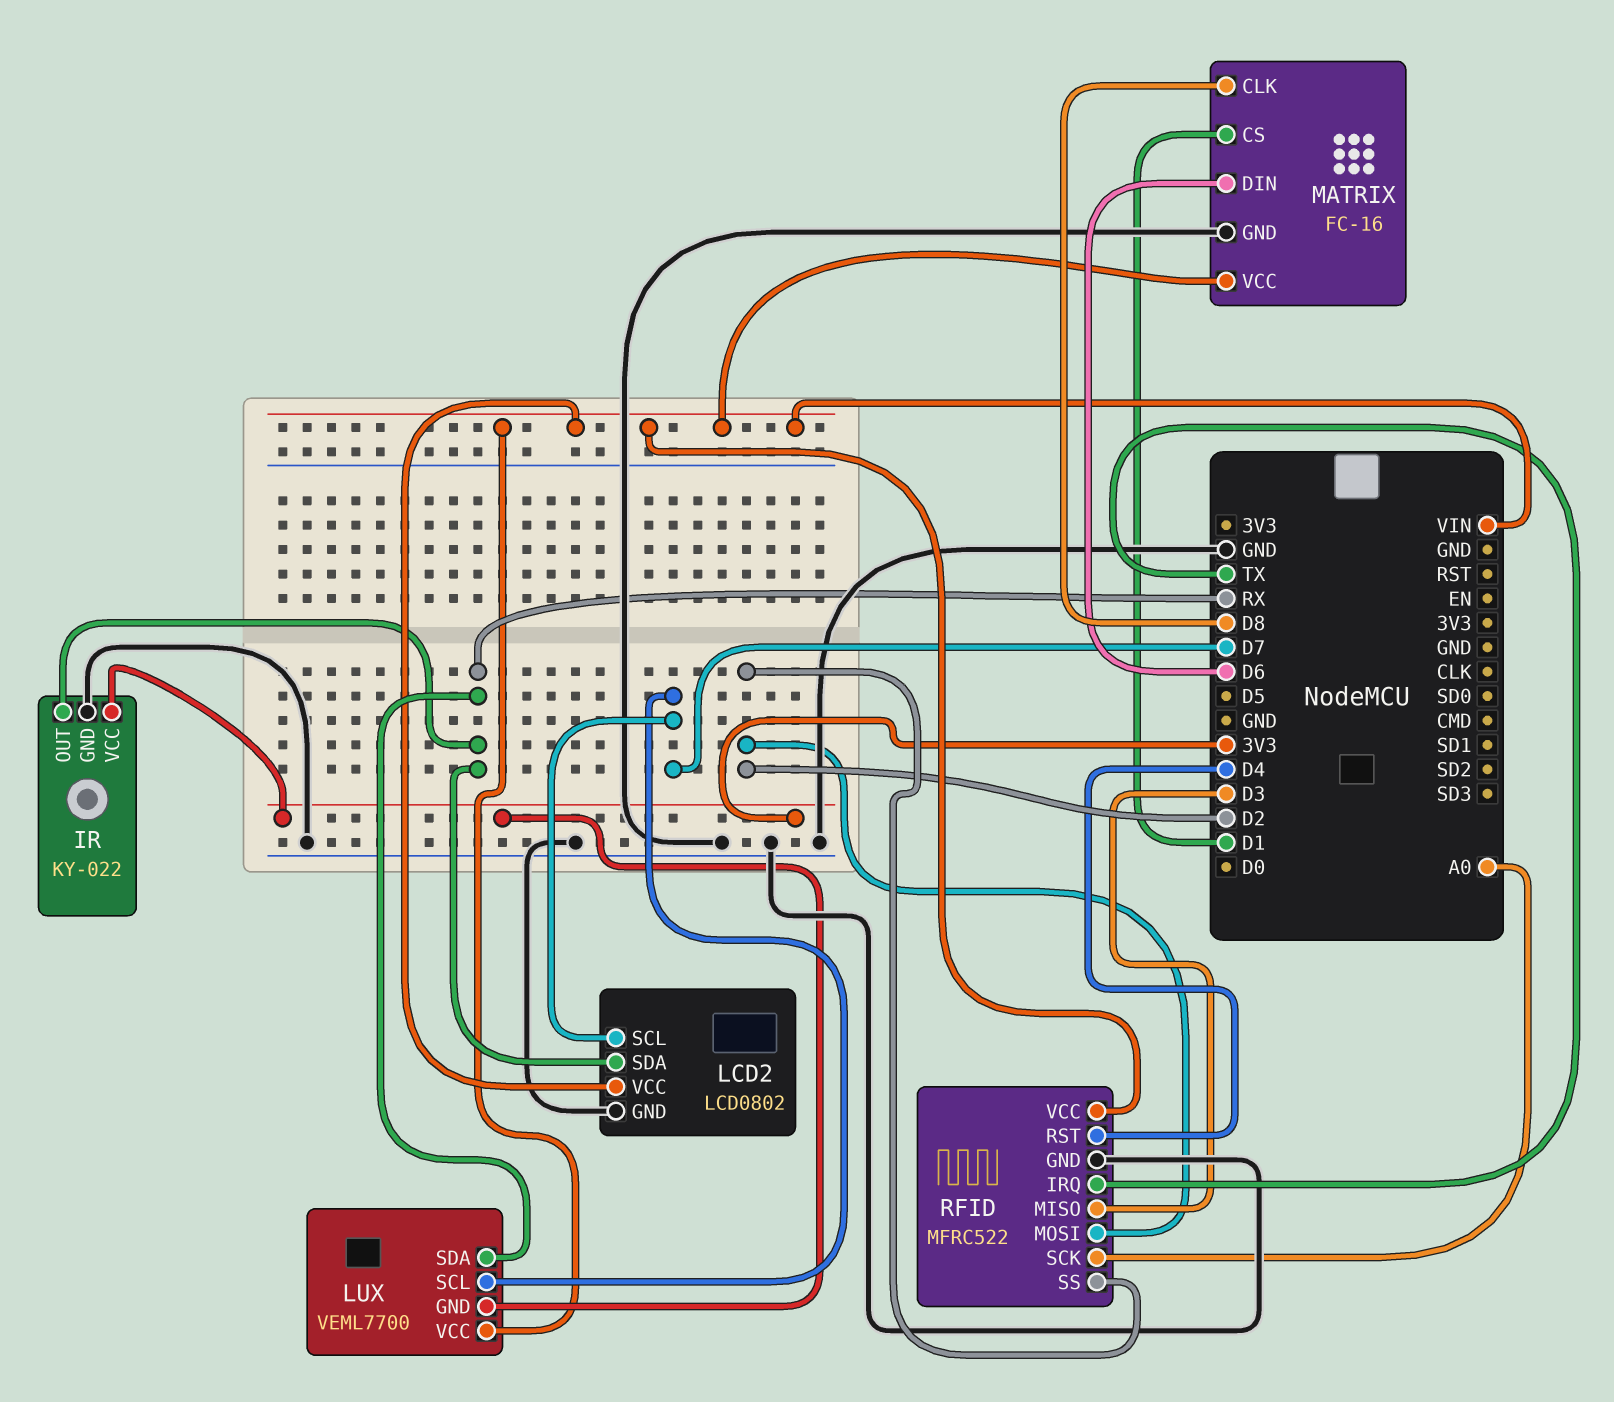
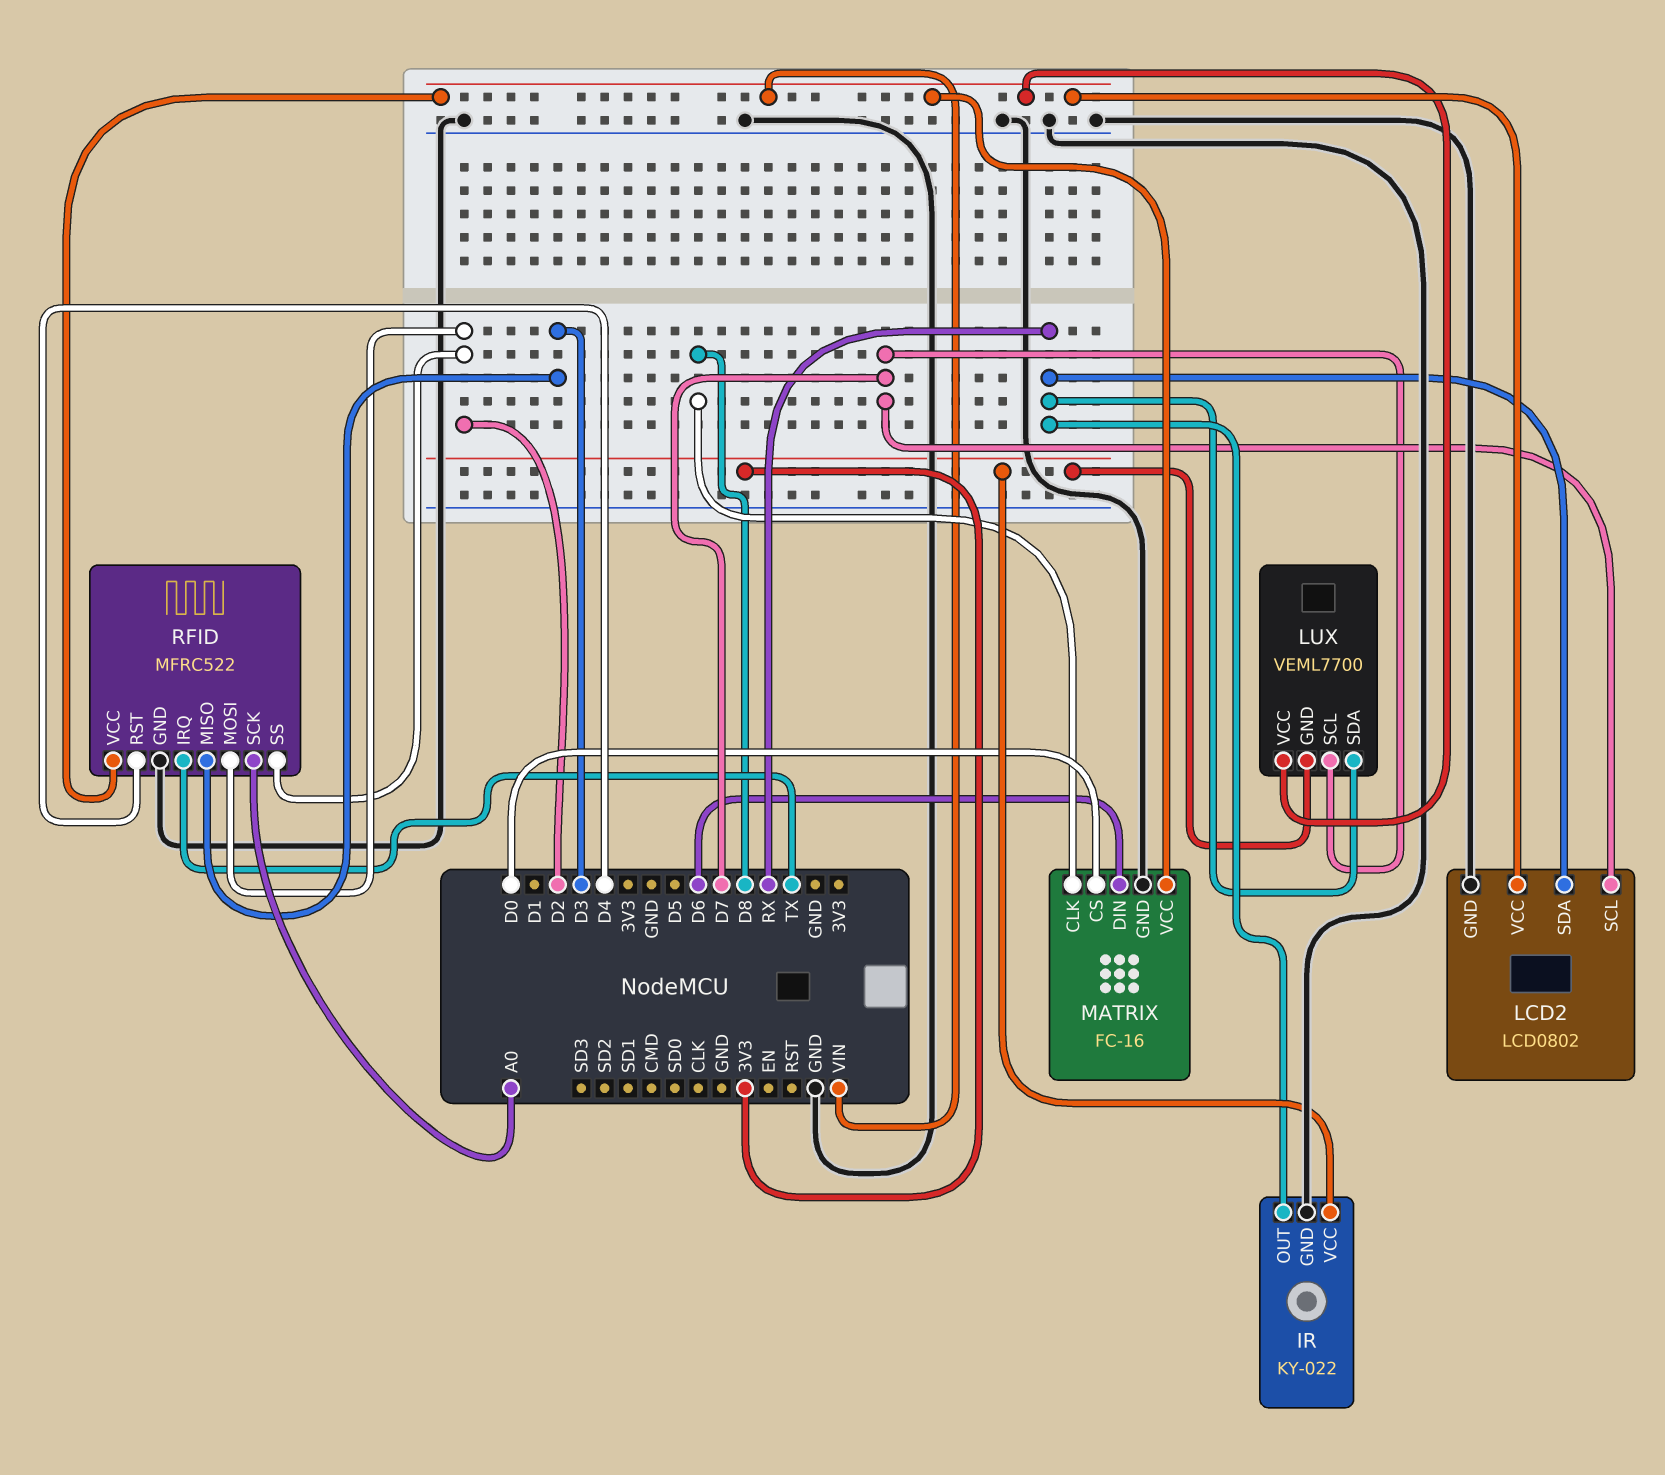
MATRIX pin CS: D1 -> D0

